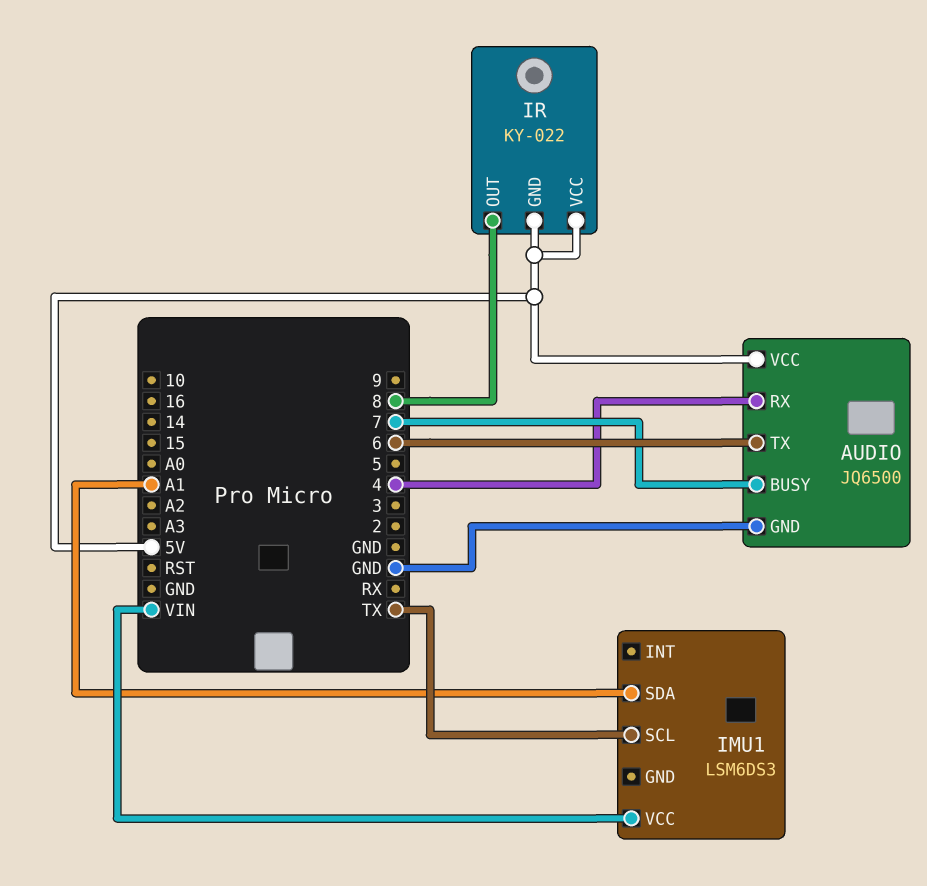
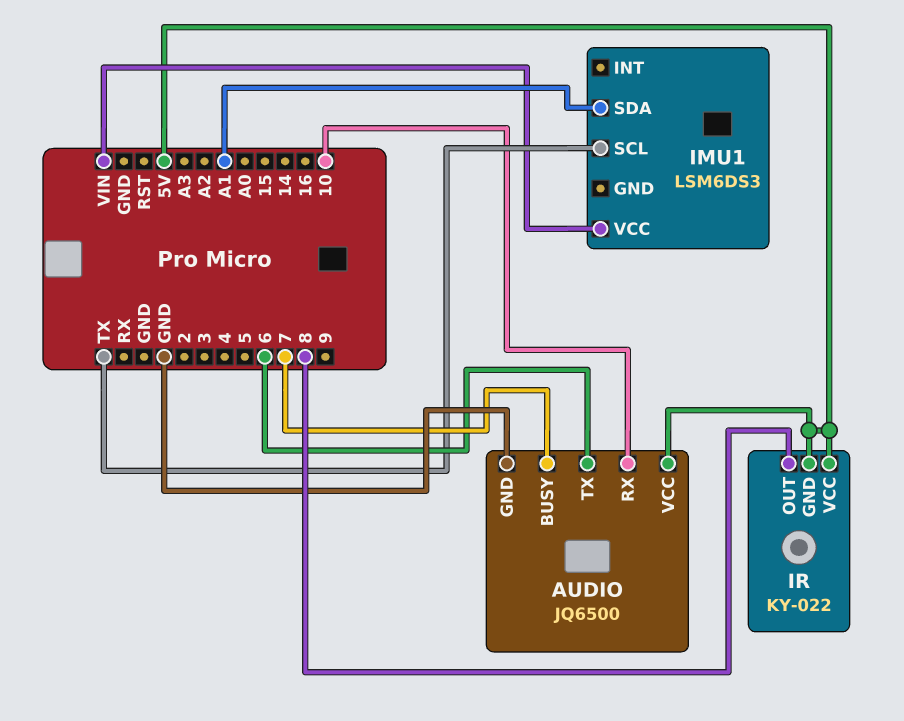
AUDIO pin RX: 4 -> 10

